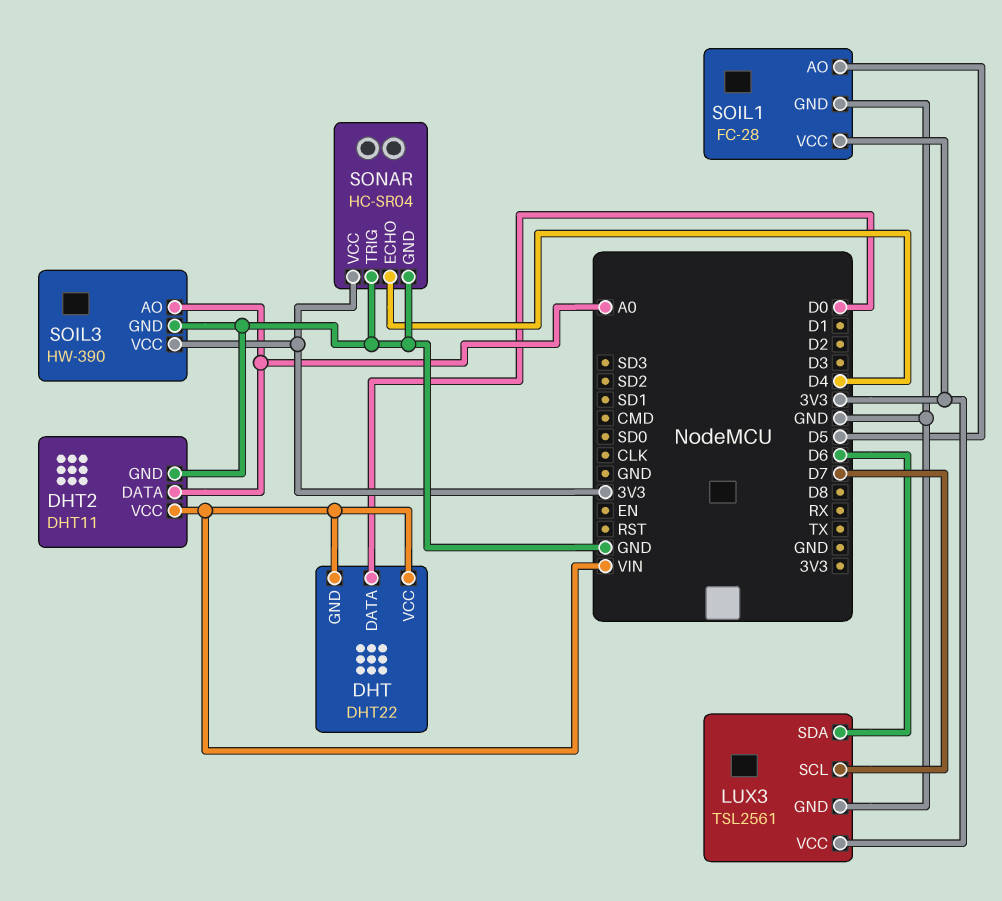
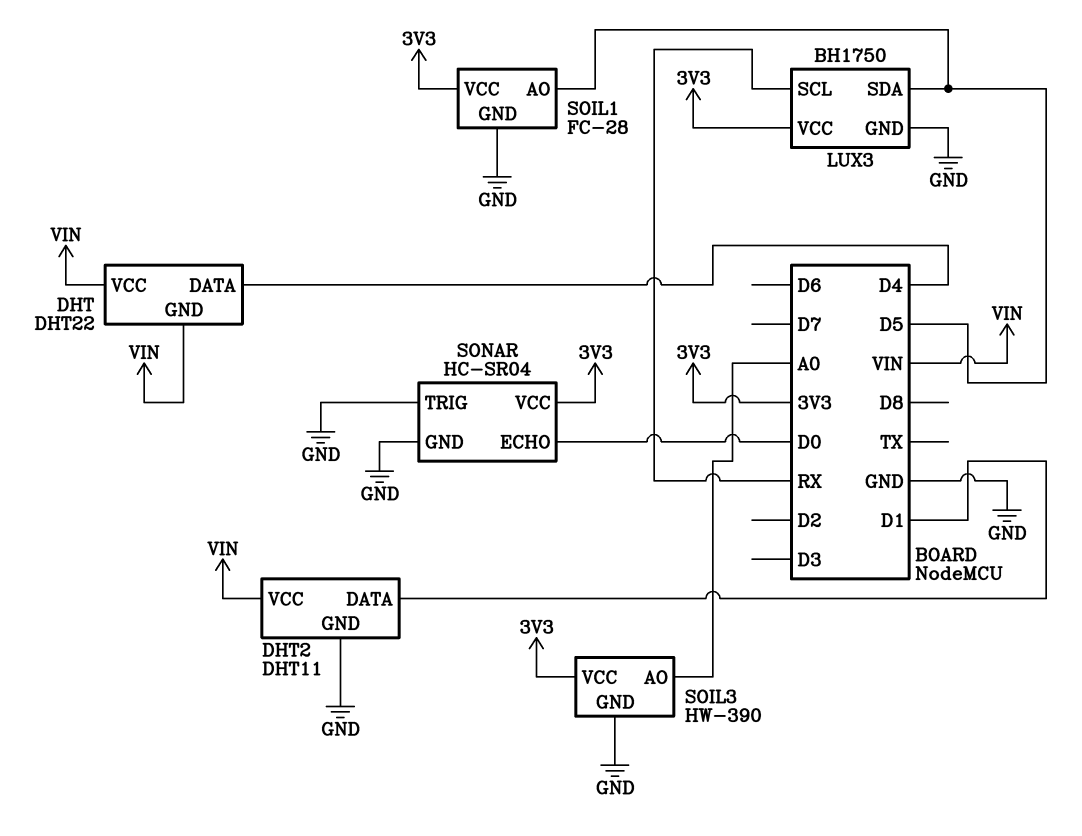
DHT pin DATA: D0 -> D4
DHT2 pin DATA: A0 -> D1
LUX3: TSL2561 -> BH1750
LUX3 pin SCL: D7 -> RX
LUX3 pin SDA: D6 -> D5
SONAR pin ECHO: D4 -> D0

